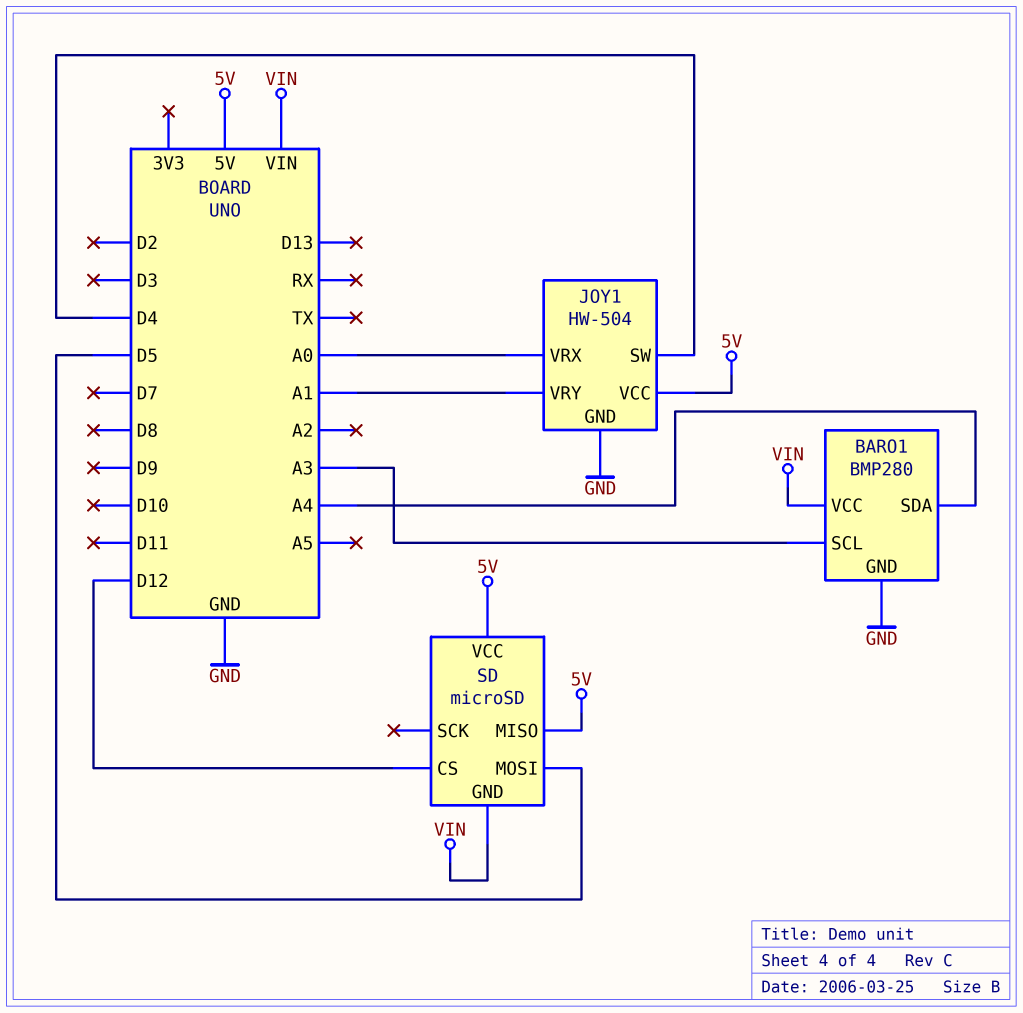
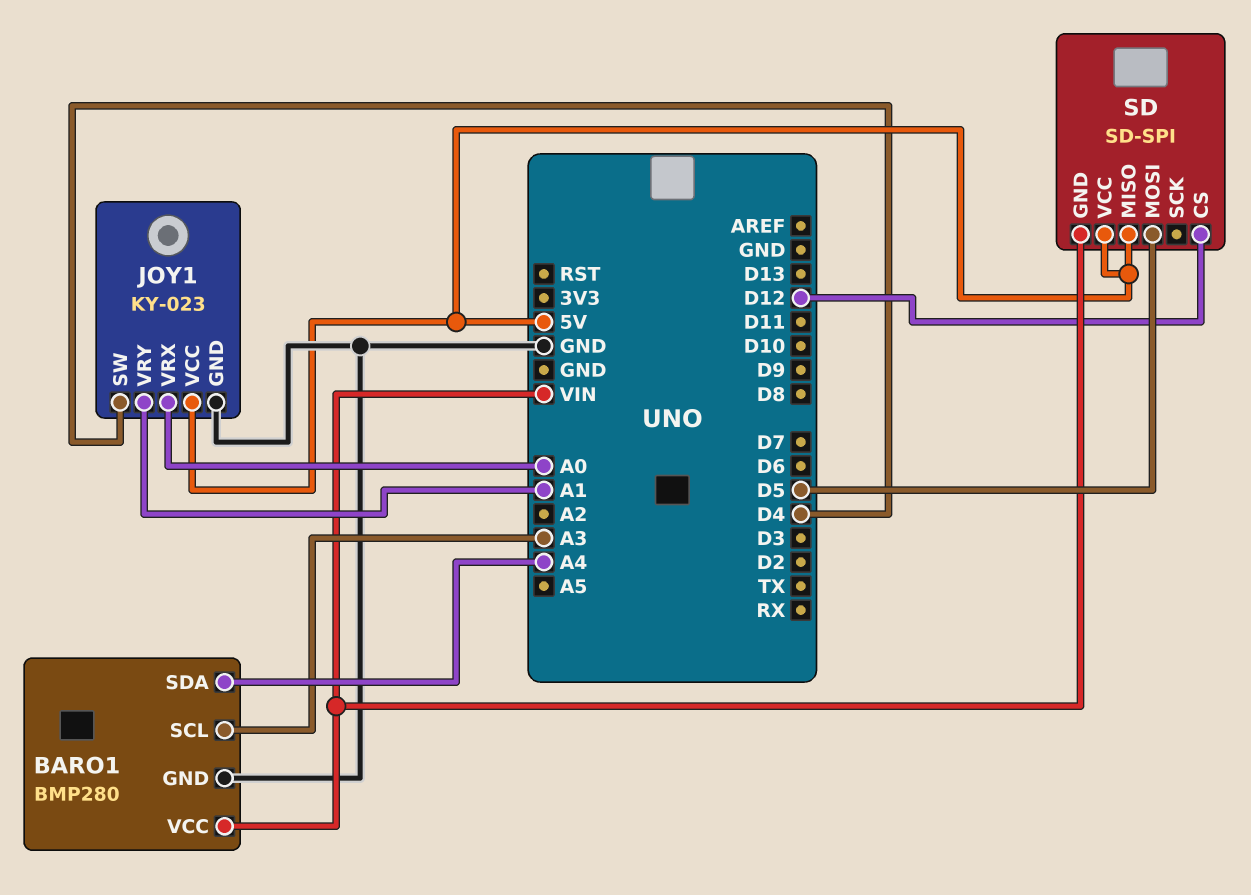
JOY1: HW-504 -> KY-023
SD: microSD -> SD-SPI

